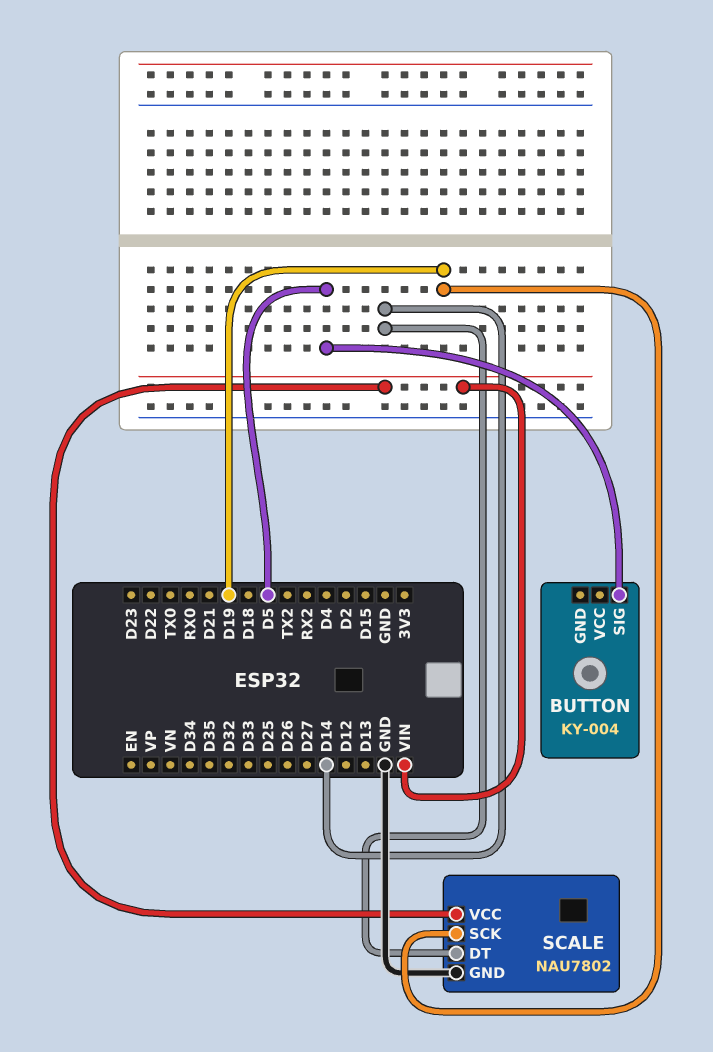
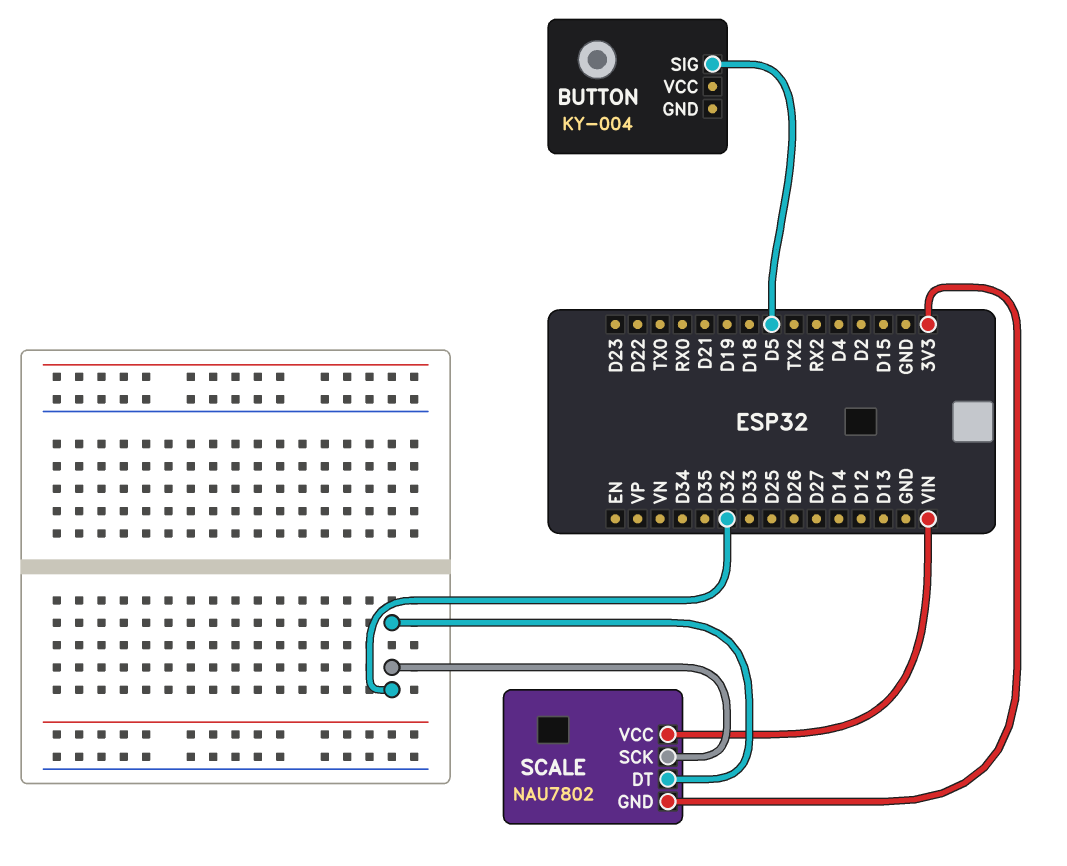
SCALE pin DT: D14 -> D32
SCALE pin GND: GND -> 3V3
SCALE pin SCK: D19 -> D32

